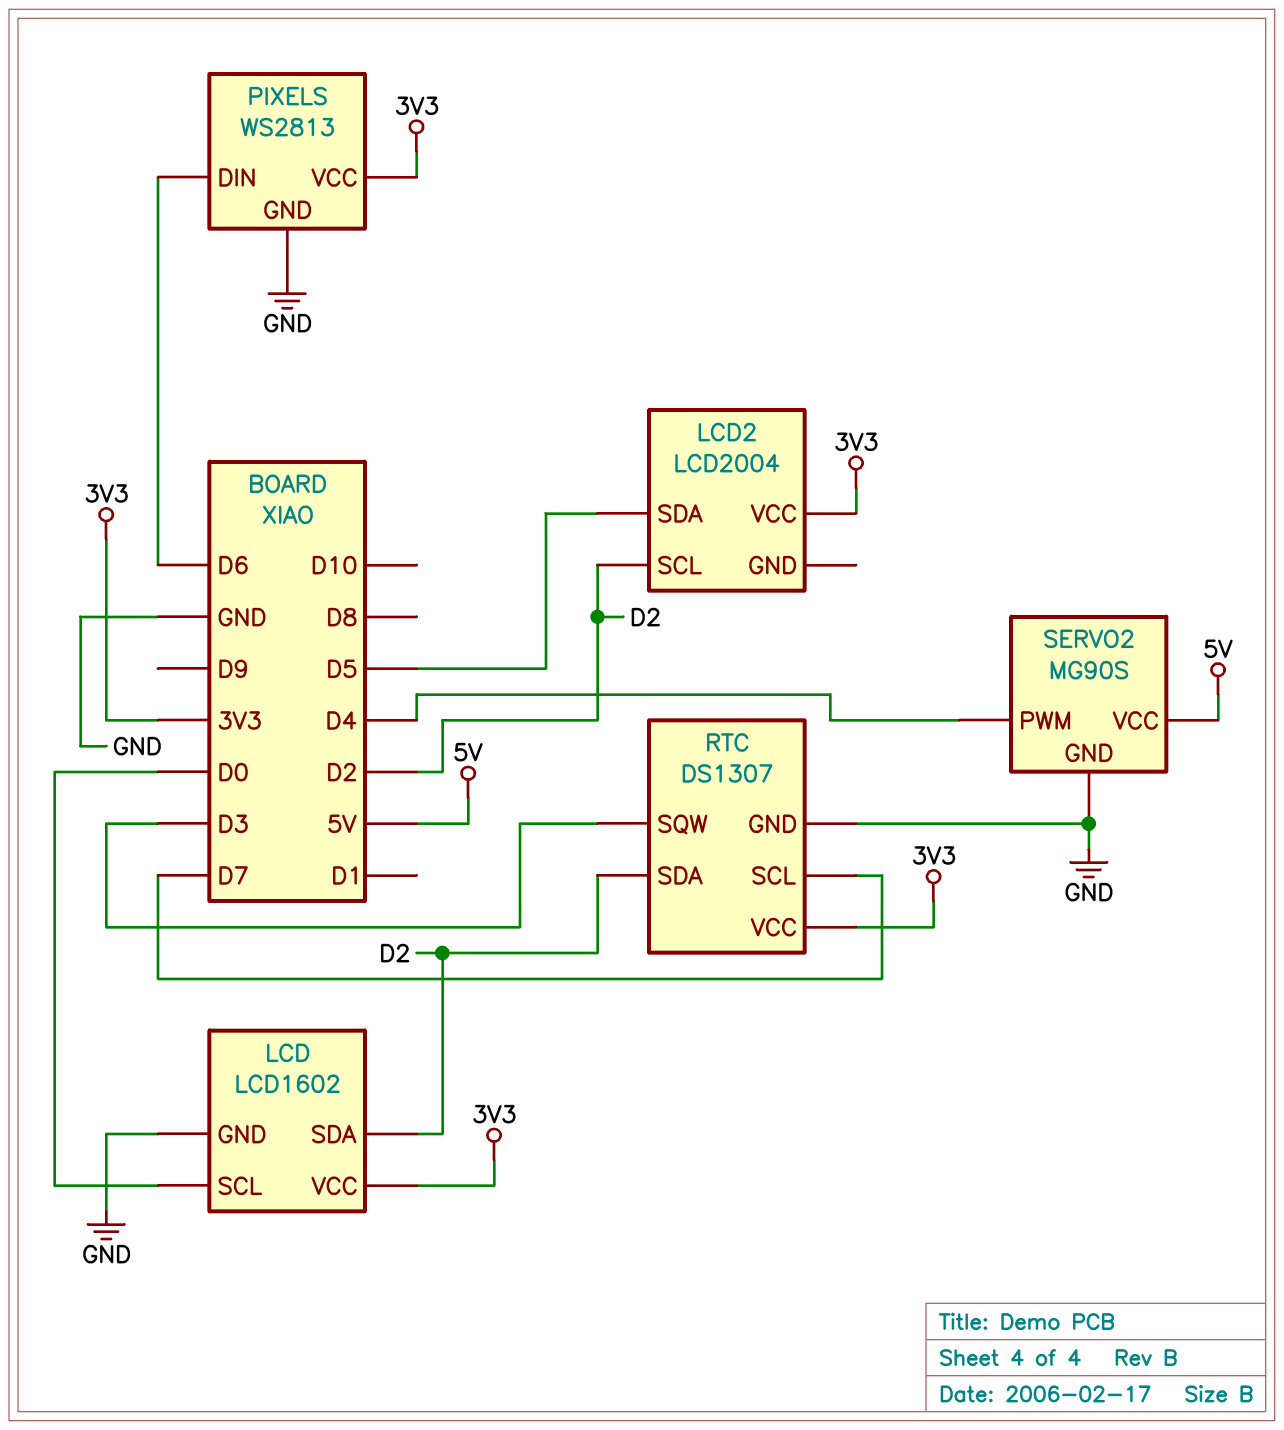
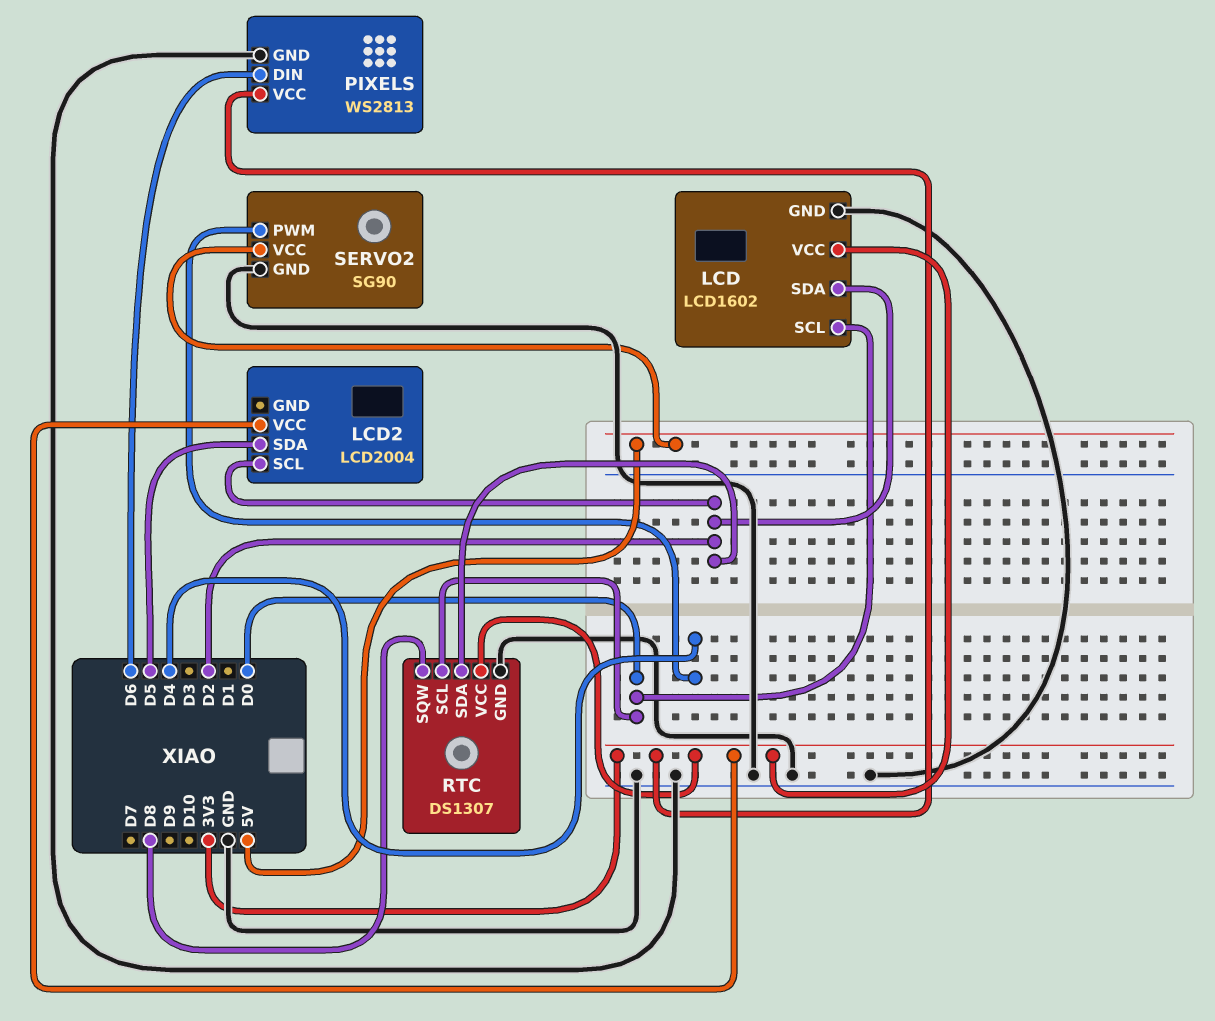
RTC pin SCL: D7 -> D0
RTC pin SQW: D3 -> D8
SERVO2: MG90S -> SG90

